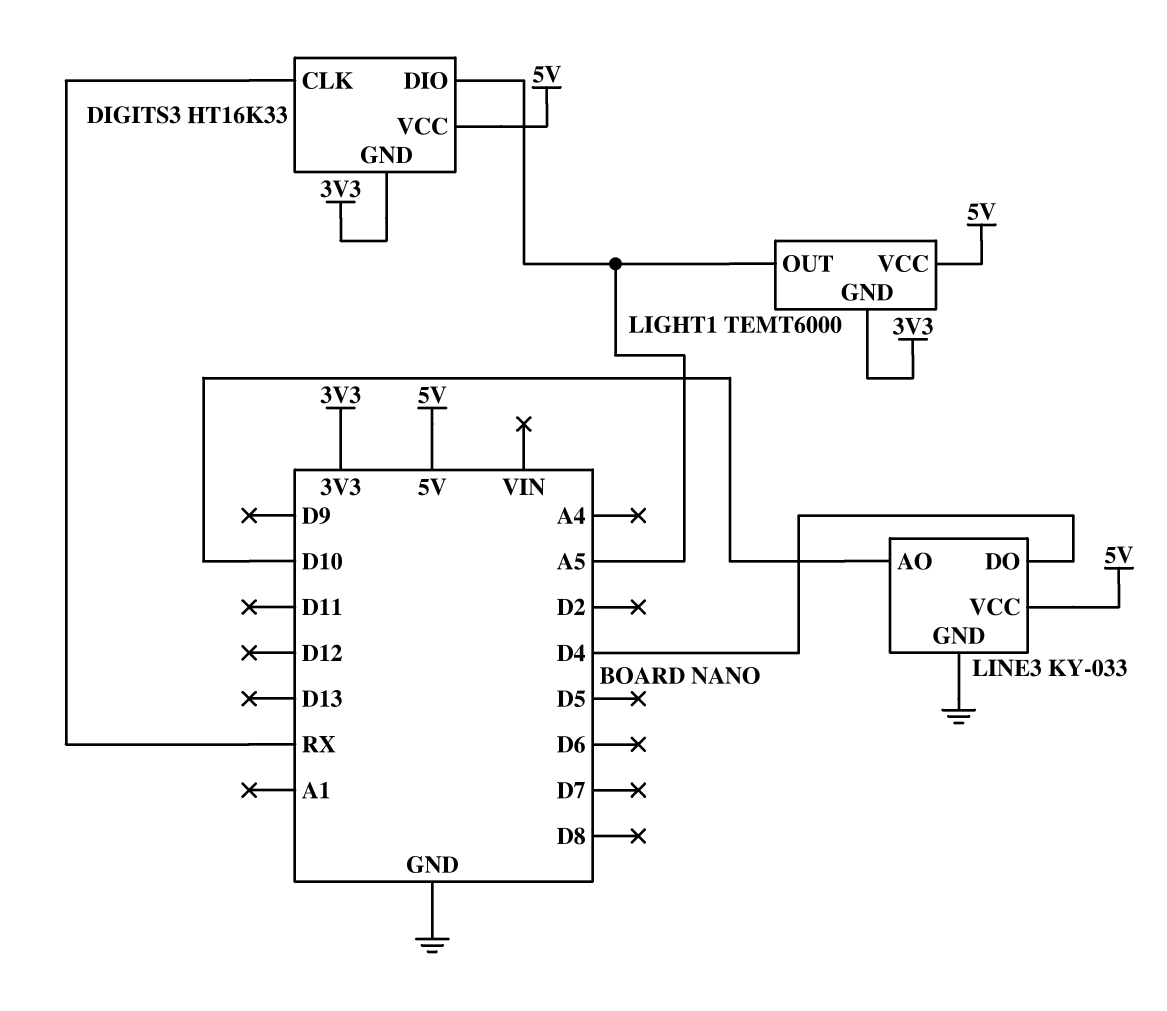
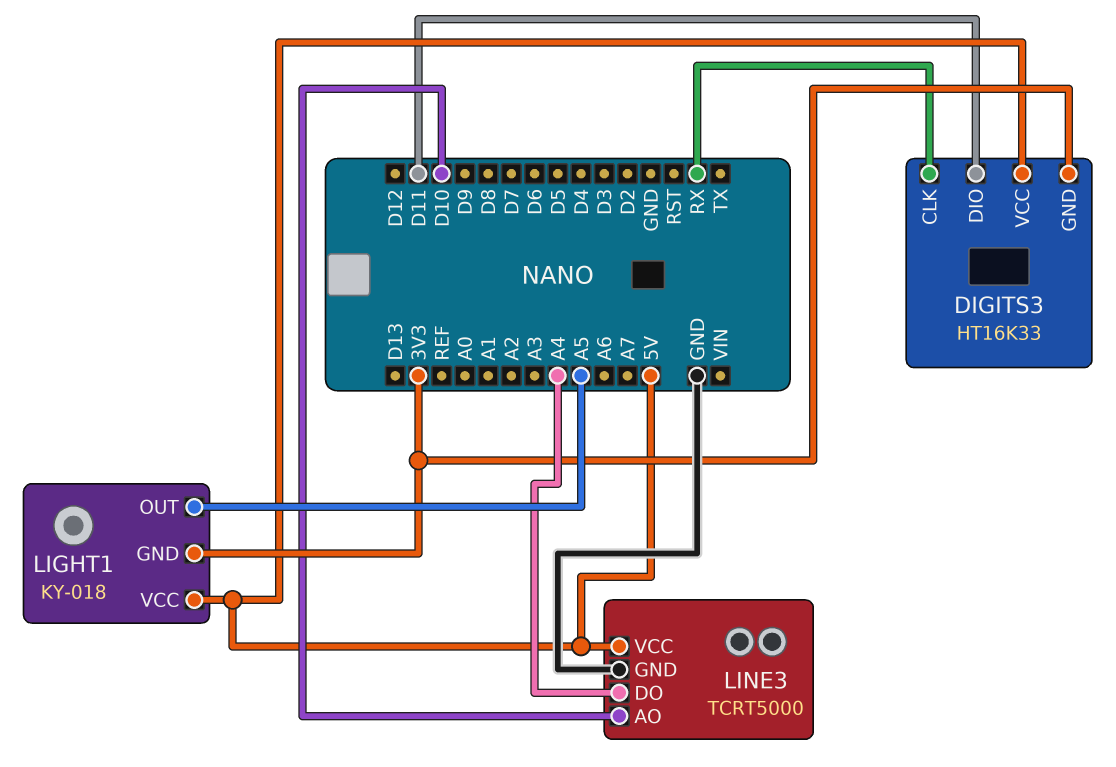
DIGITS3 pin DIO: A5 -> D11
LIGHT1: TEMT6000 -> KY-018
LINE3: KY-033 -> TCRT5000
LINE3 pin DO: D4 -> A4

